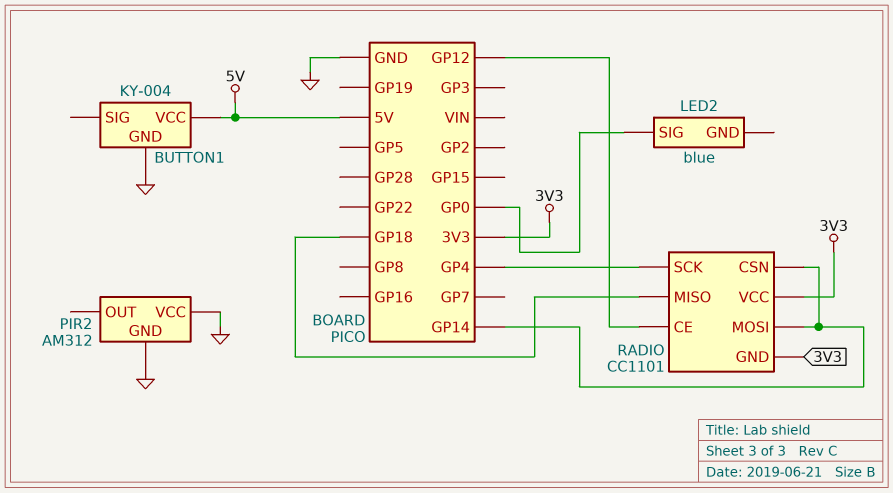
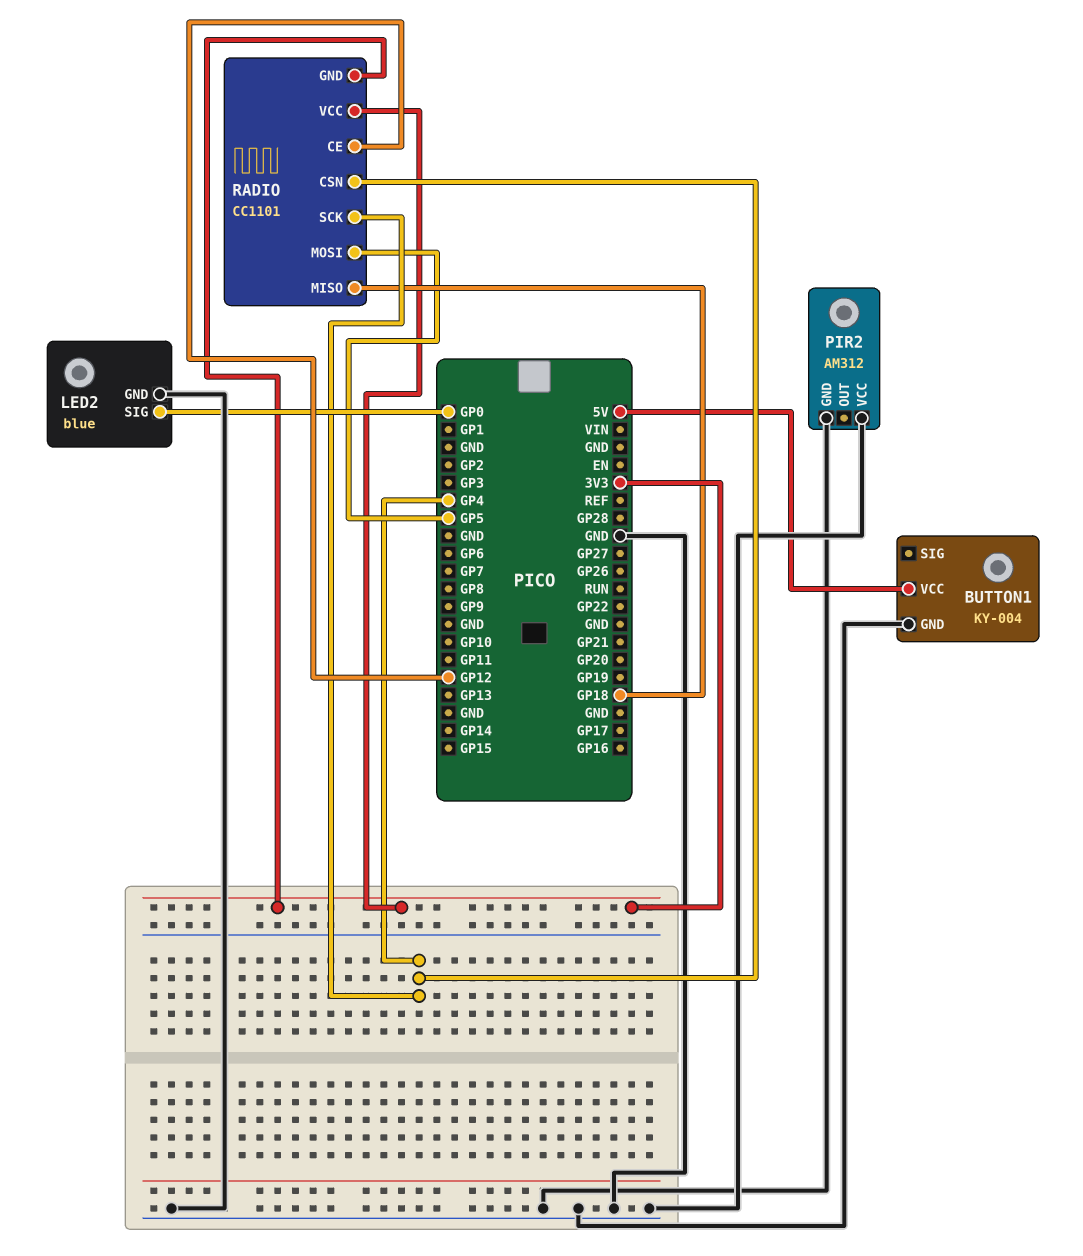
LED2 pin GND: none -> GND
RADIO pin CSN: GP14 -> GP4
RADIO pin MOSI: GP14 -> GP5

